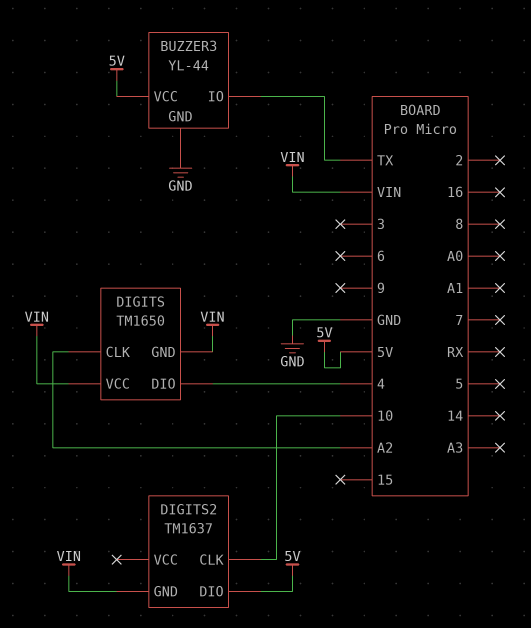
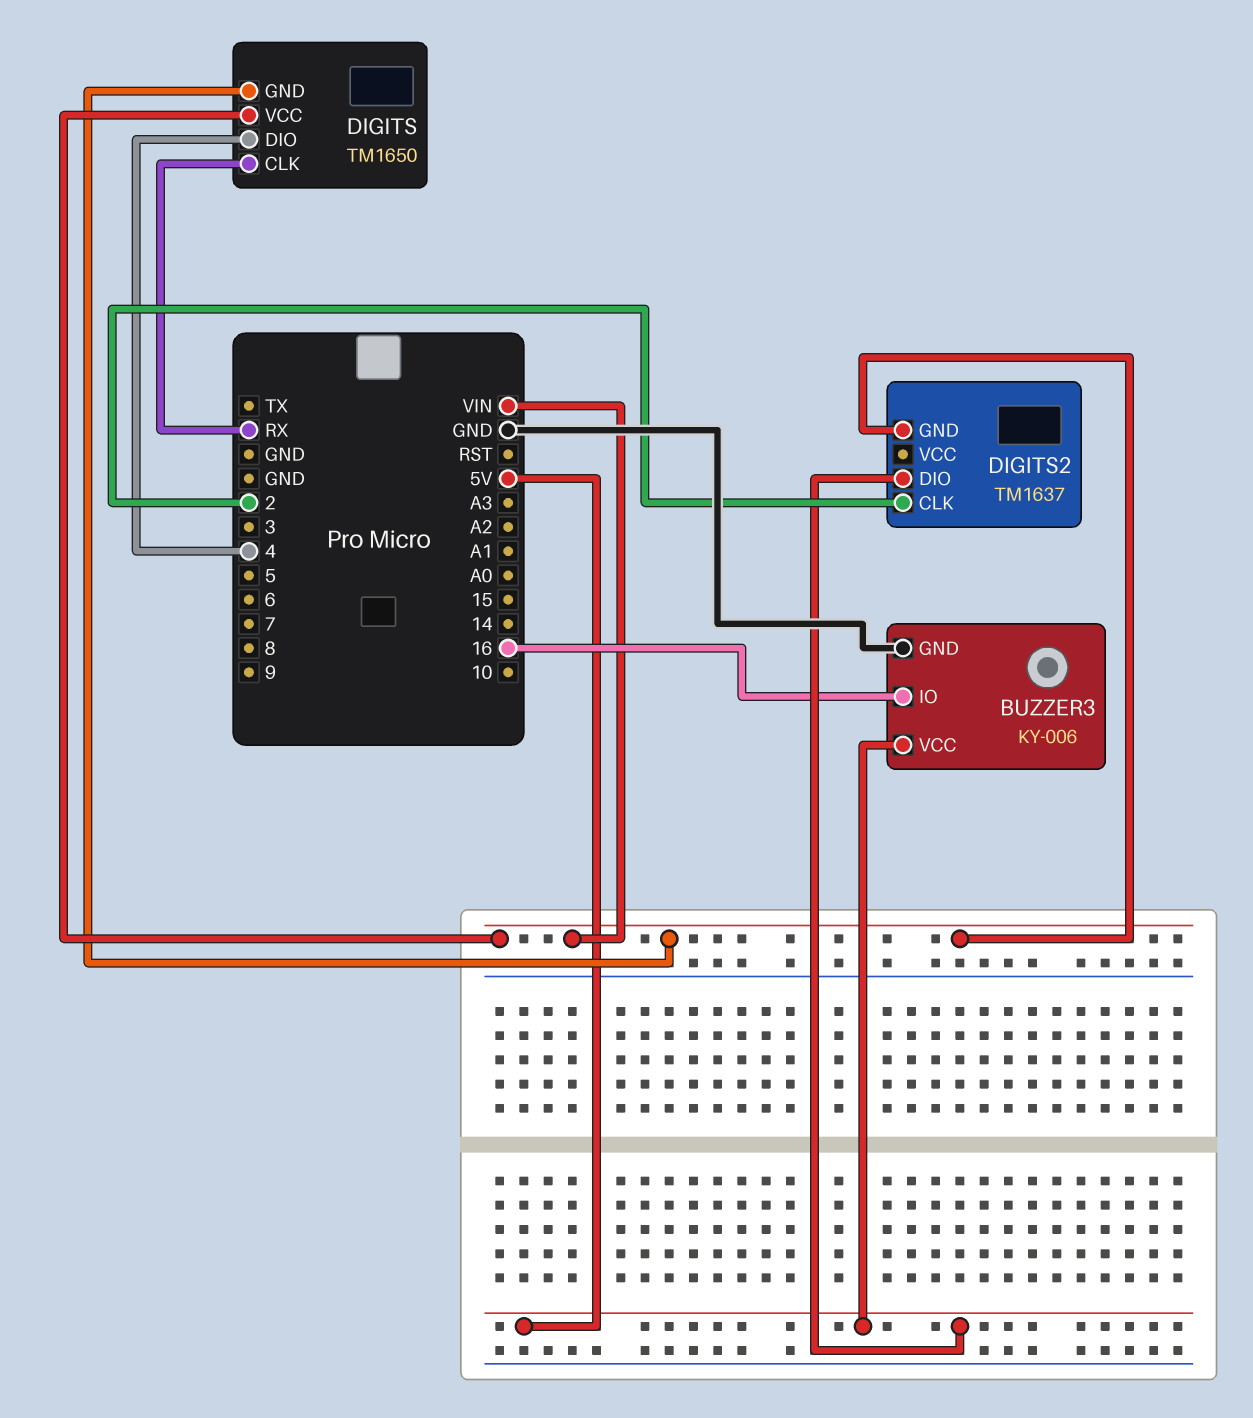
BUZZER3: YL-44 -> KY-006
BUZZER3 pin IO: TX -> 16
DIGITS pin CLK: A2 -> RX
DIGITS2 pin CLK: 10 -> 2

